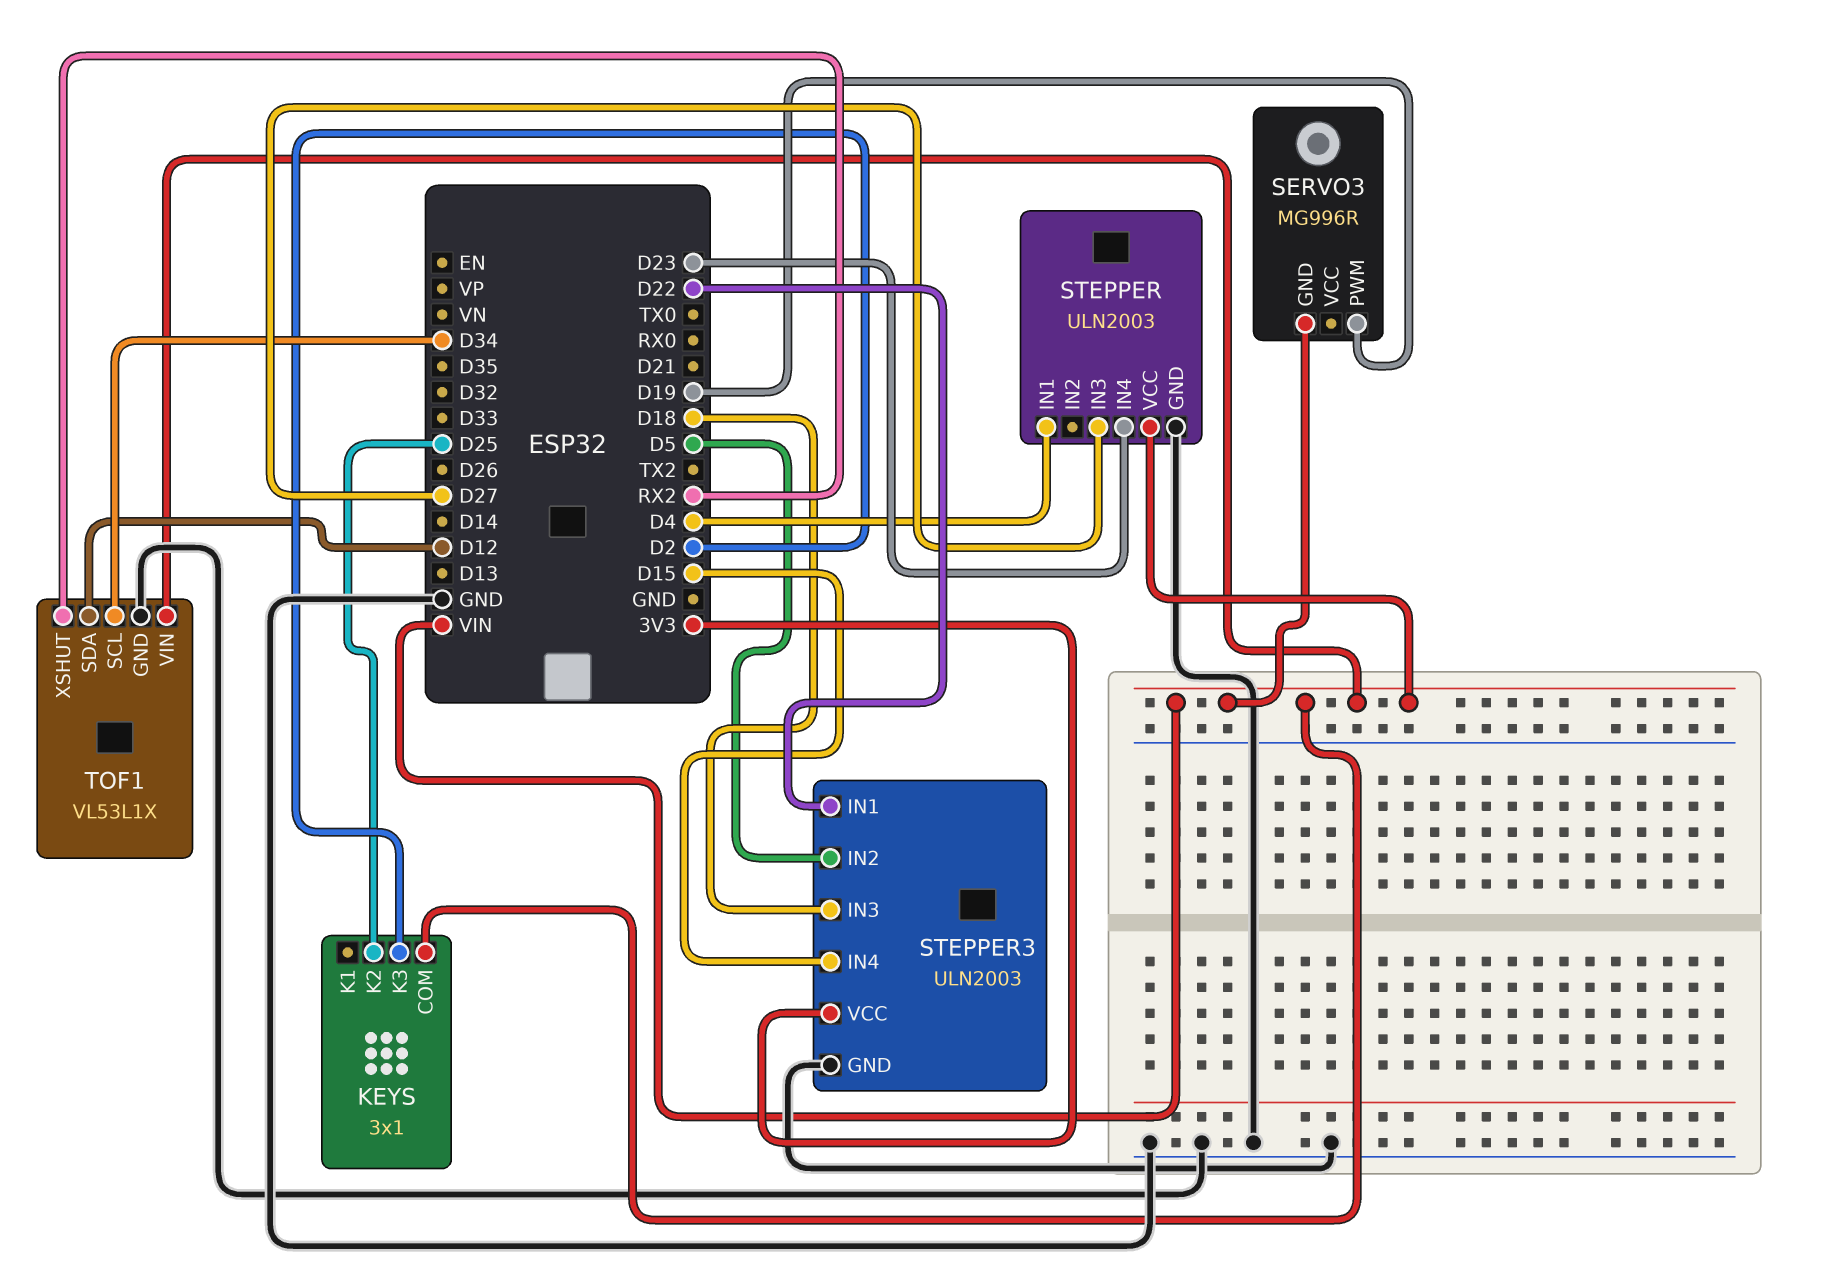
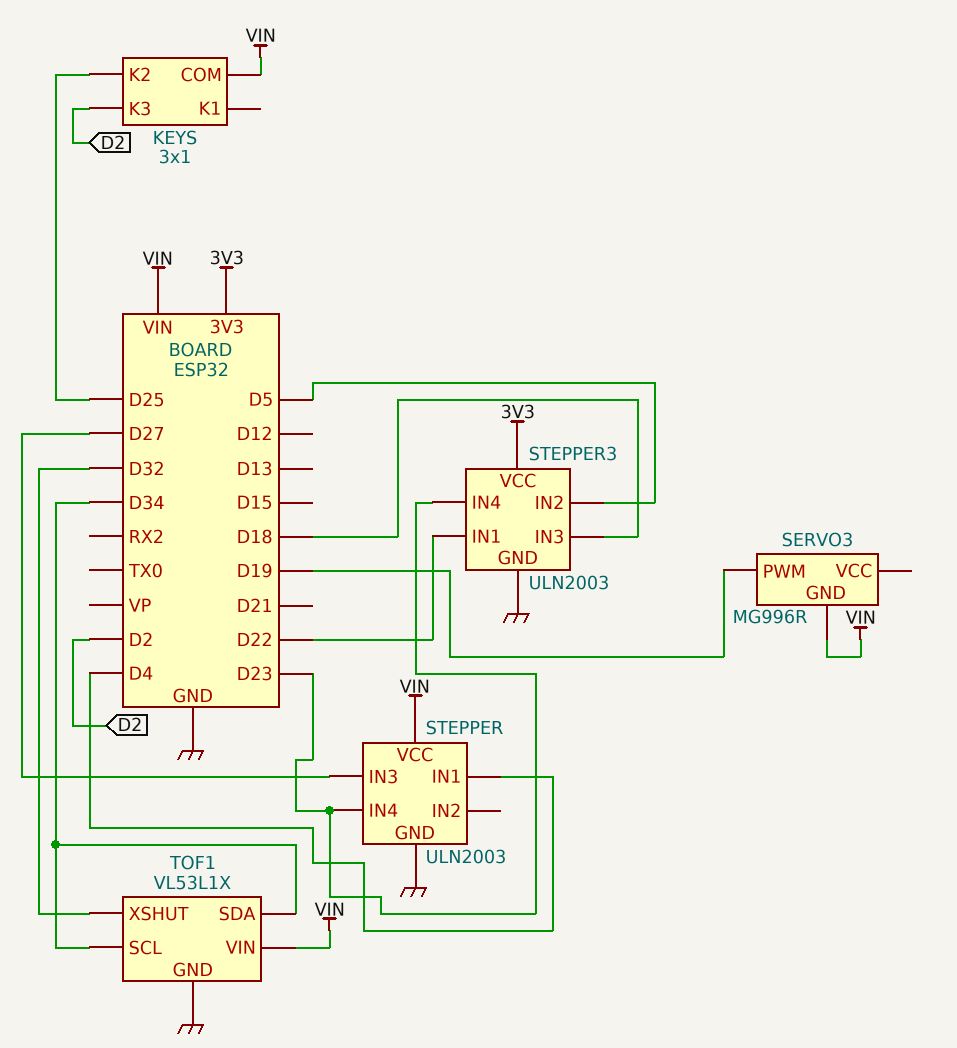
STEPPER3 pin IN4: D15 -> D23
TOF1 pin SDA: D12 -> D34
TOF1 pin XSHUT: RX2 -> D32

